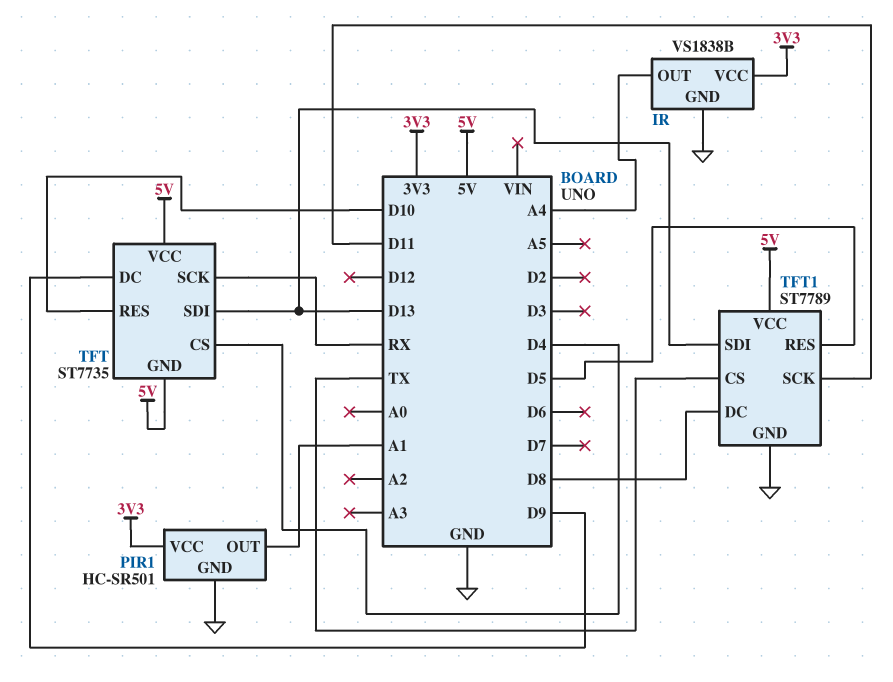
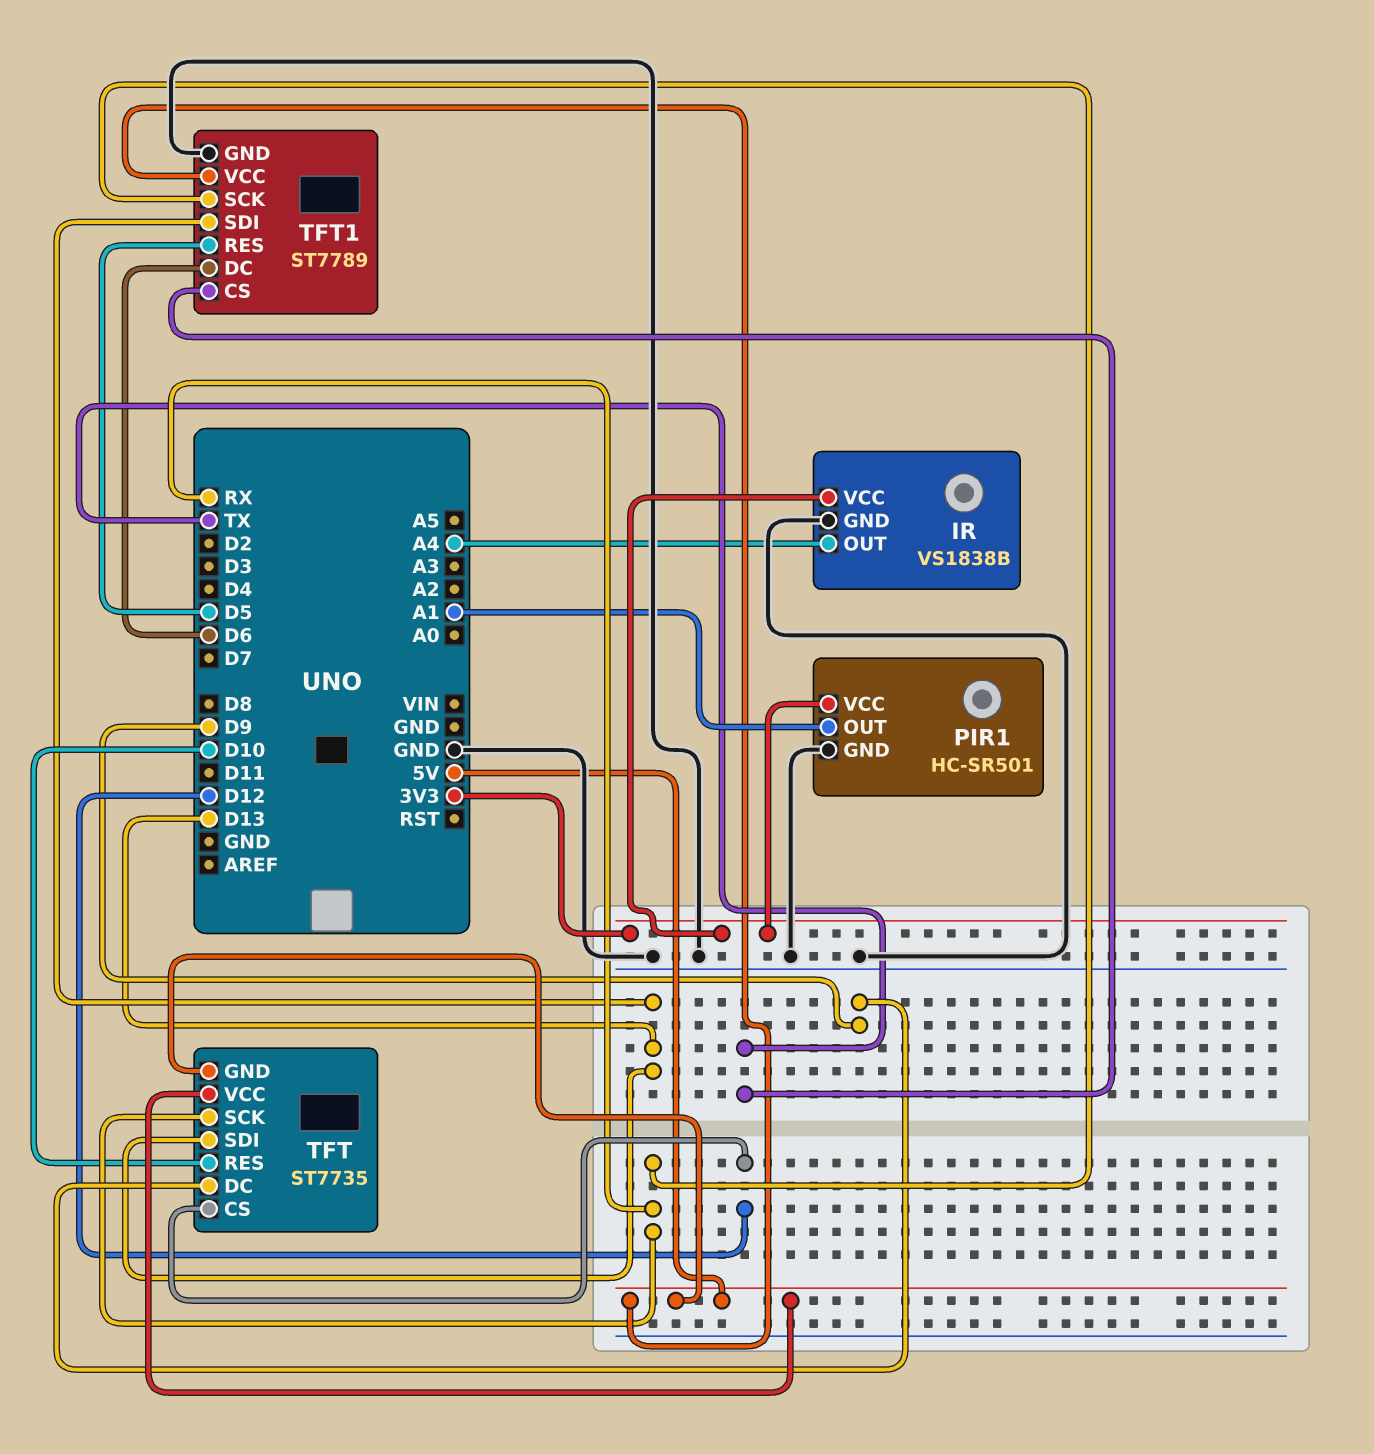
TFT pin CS: D4 -> D12
TFT1 pin DC: D8 -> D6
TFT1 pin SCK: D11 -> RX

